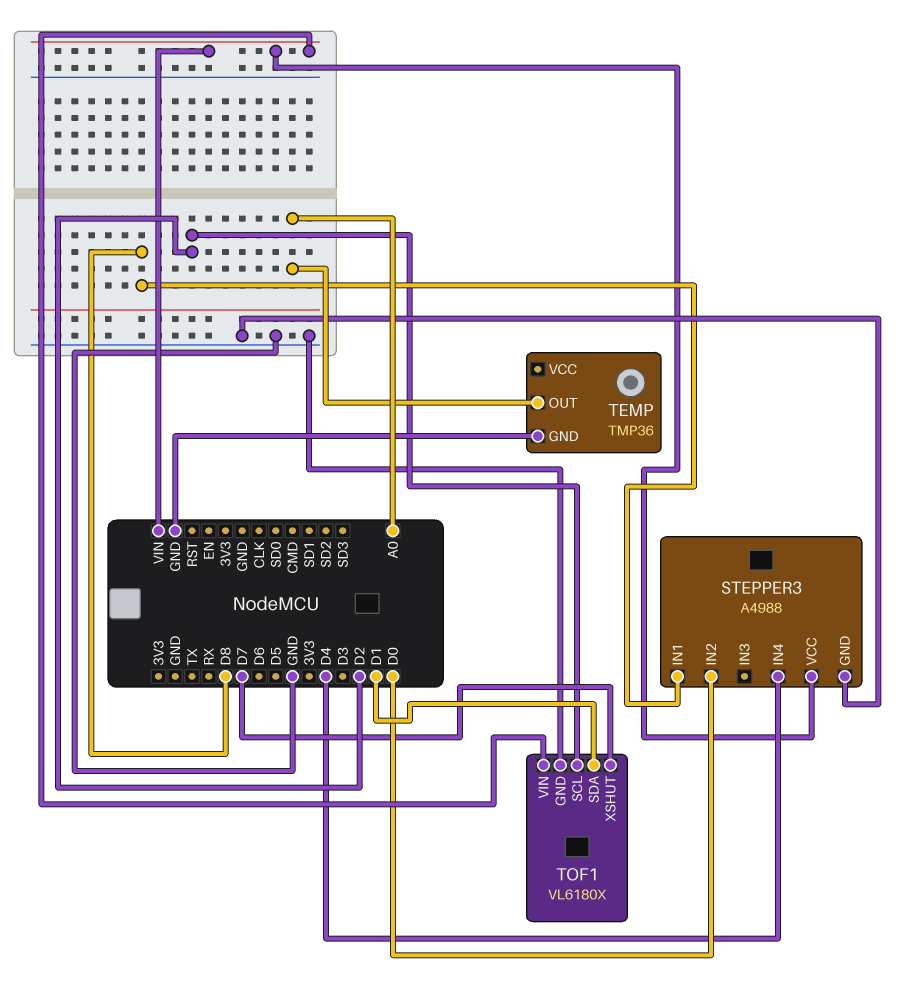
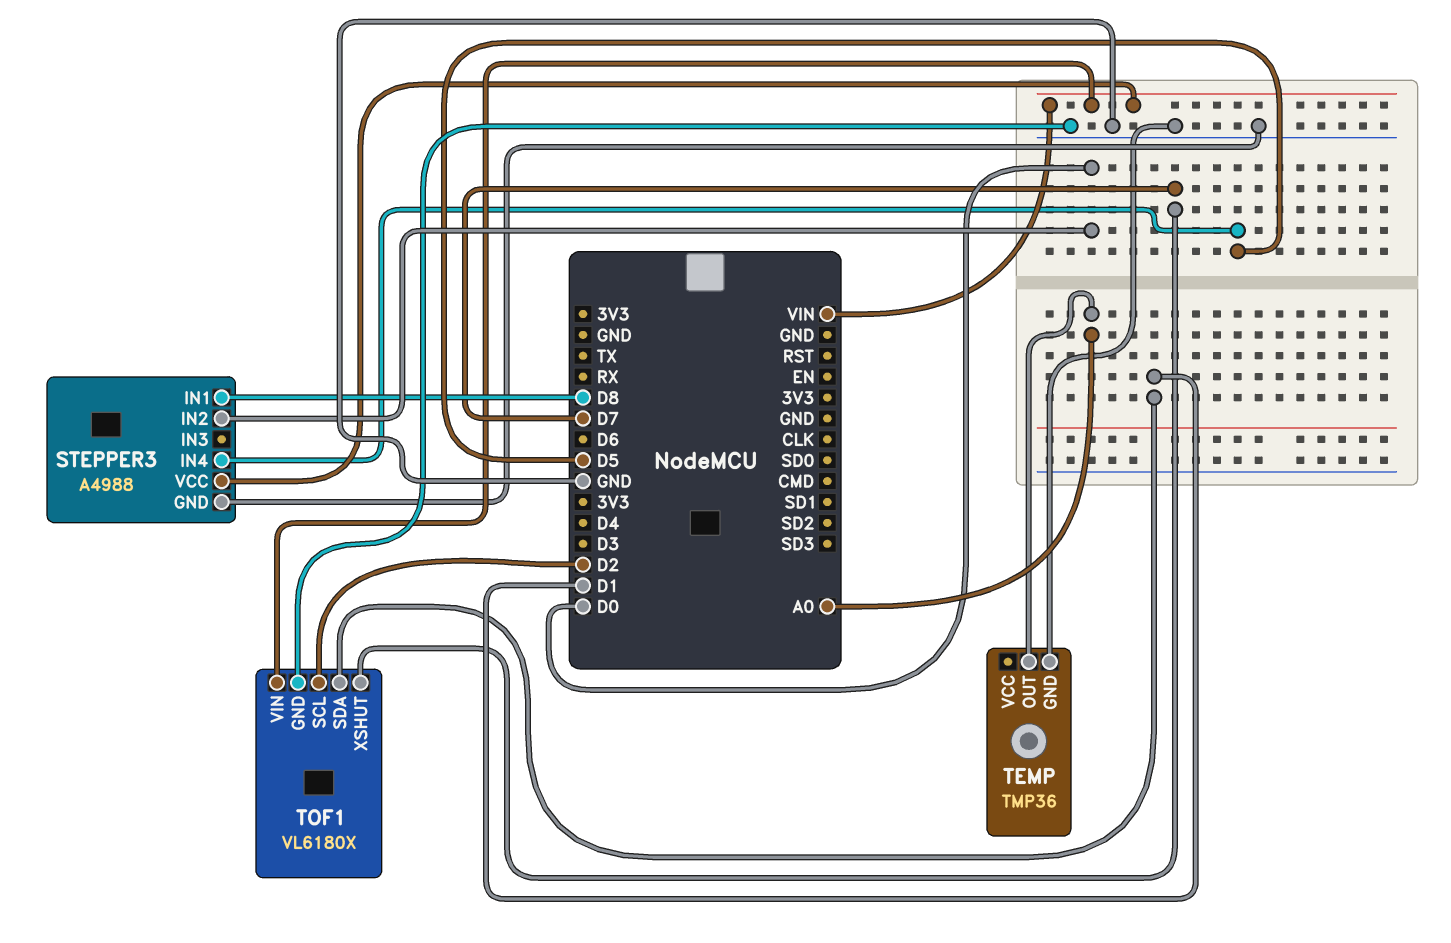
STEPPER3 pin IN4: D4 -> D5

